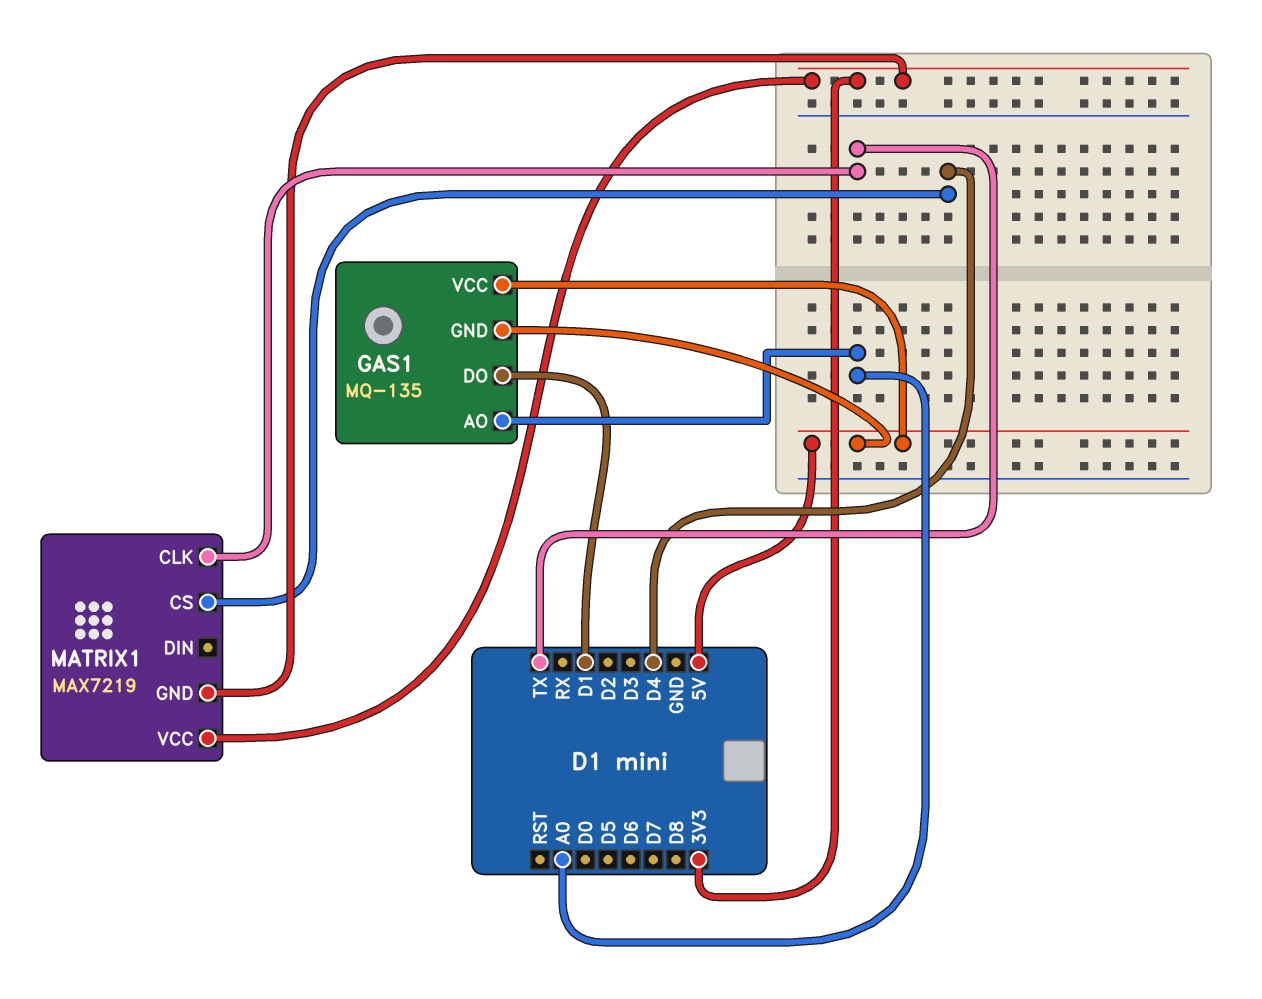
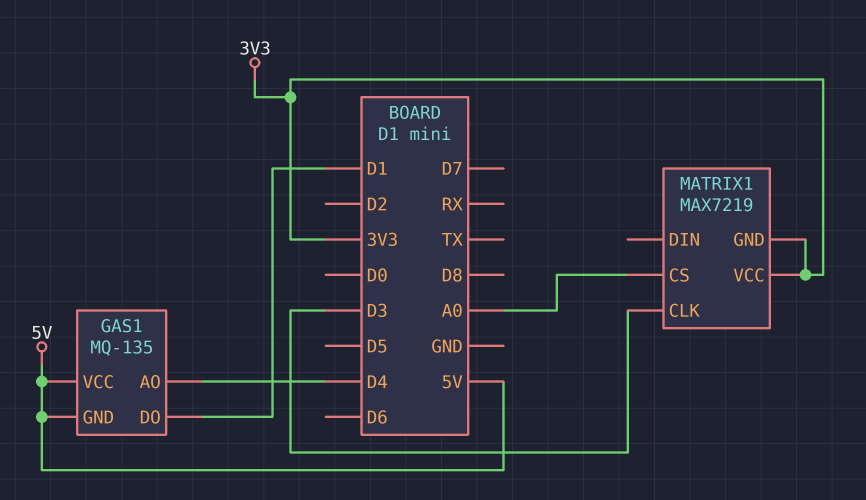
GAS1 pin AO: A0 -> D4
MATRIX1 pin CLK: TX -> D3
MATRIX1 pin CS: D4 -> A0

